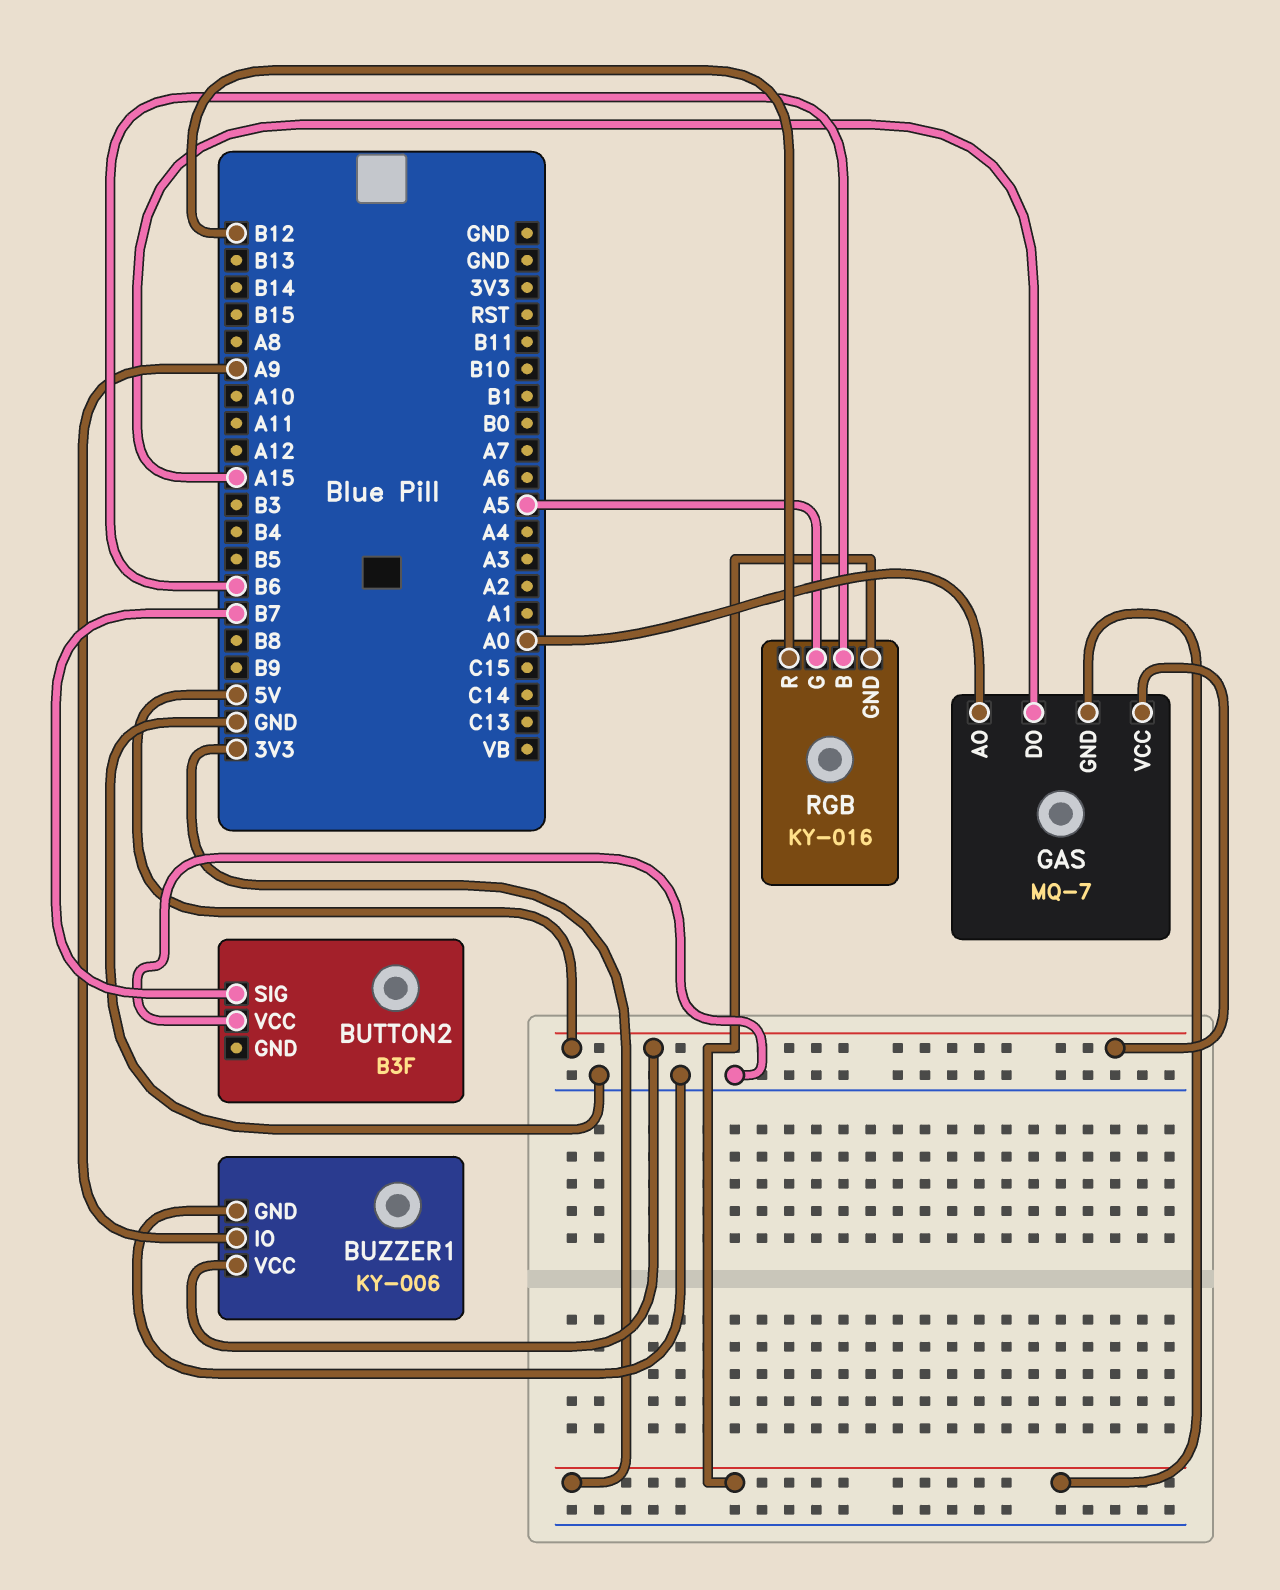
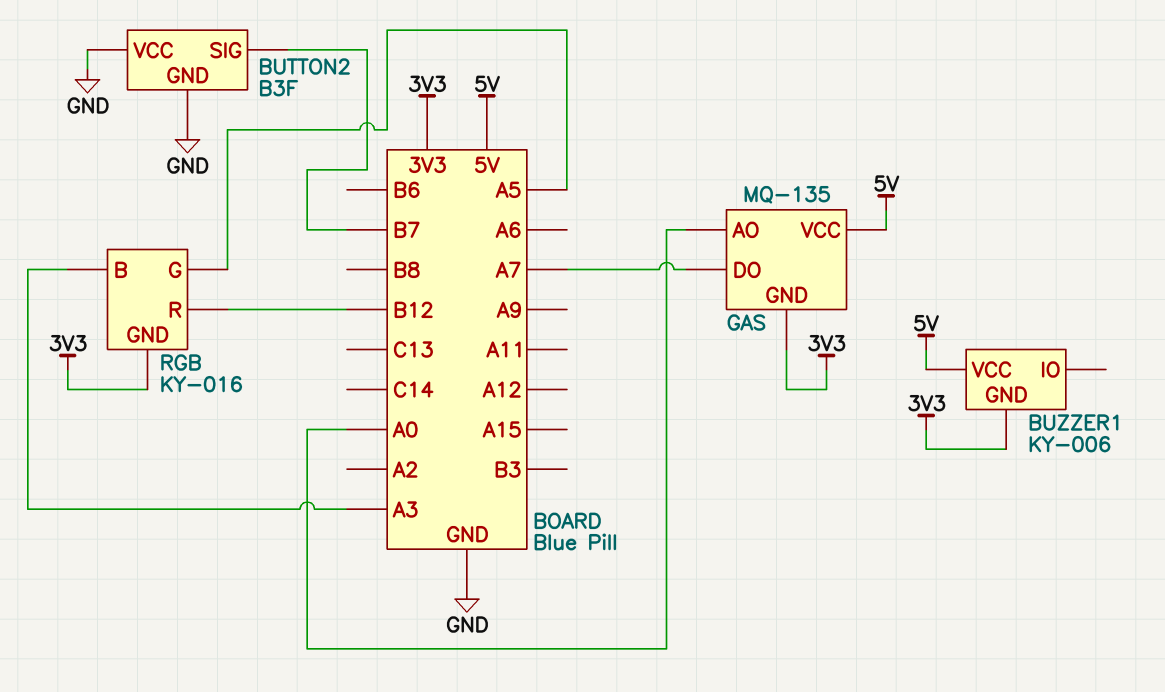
BUTTON2 pin GND: none -> GND
BUZZER1 pin GND: GND -> 3V3
BUZZER1 pin IO: A9 -> none
GAS: MQ-7 -> MQ-135
GAS pin DO: A15 -> A7
RGB pin B: B6 -> A3

